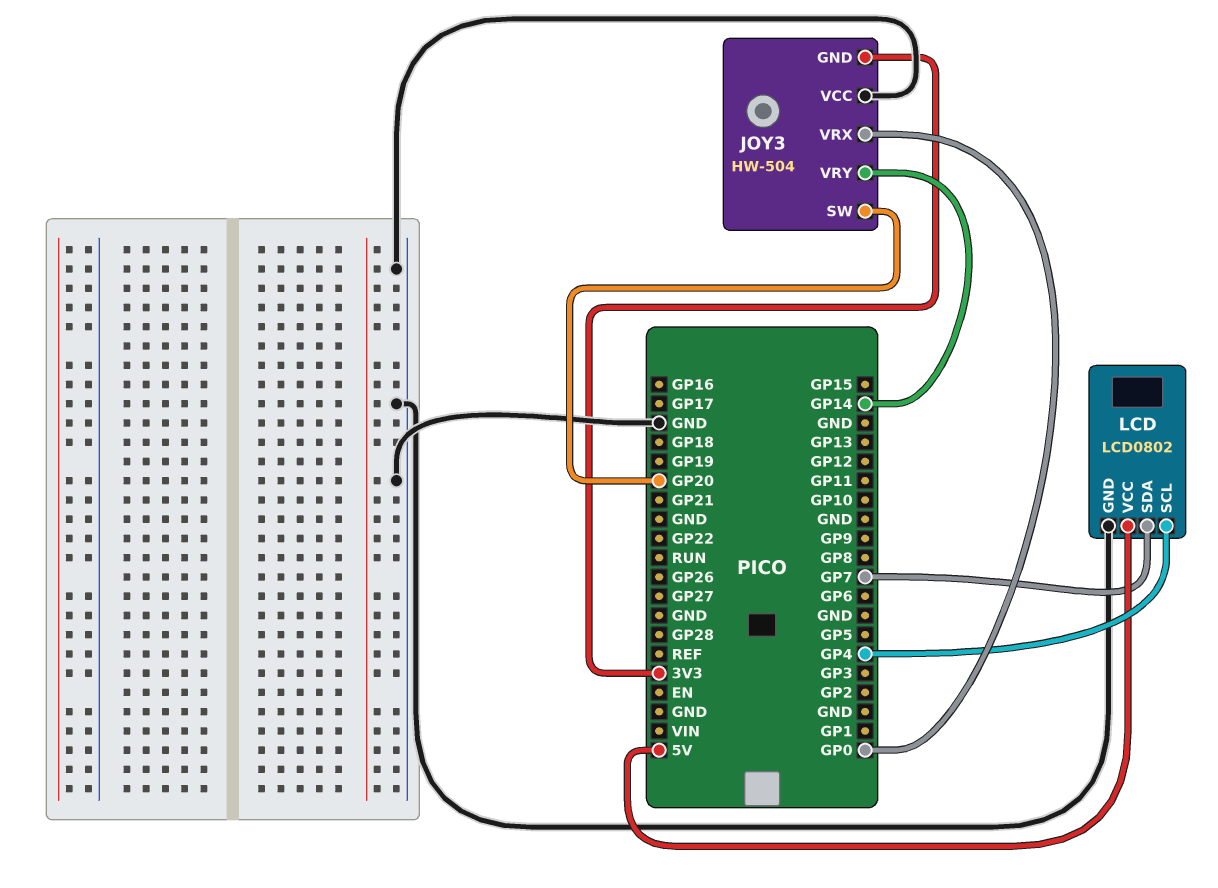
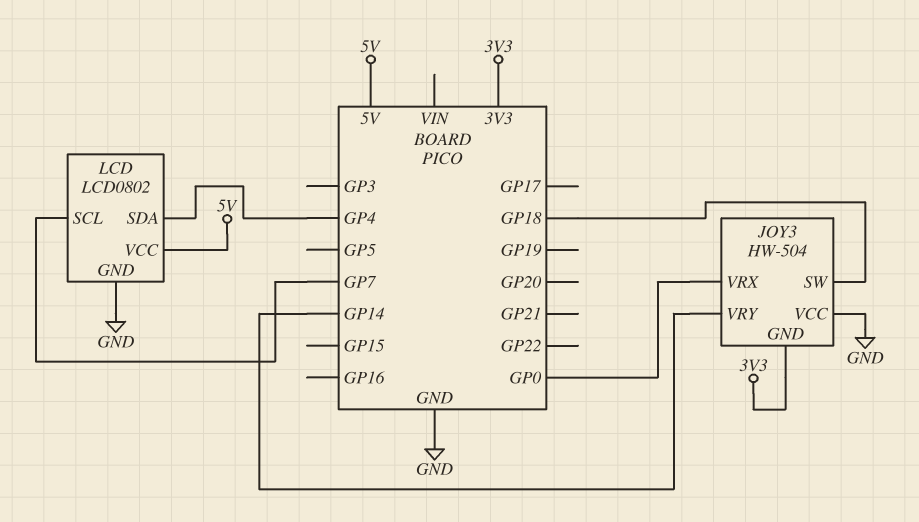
JOY3 pin SW: GP20 -> GP18
LCD pin SCL: GP4 -> GP7
LCD pin SDA: GP7 -> GP4

